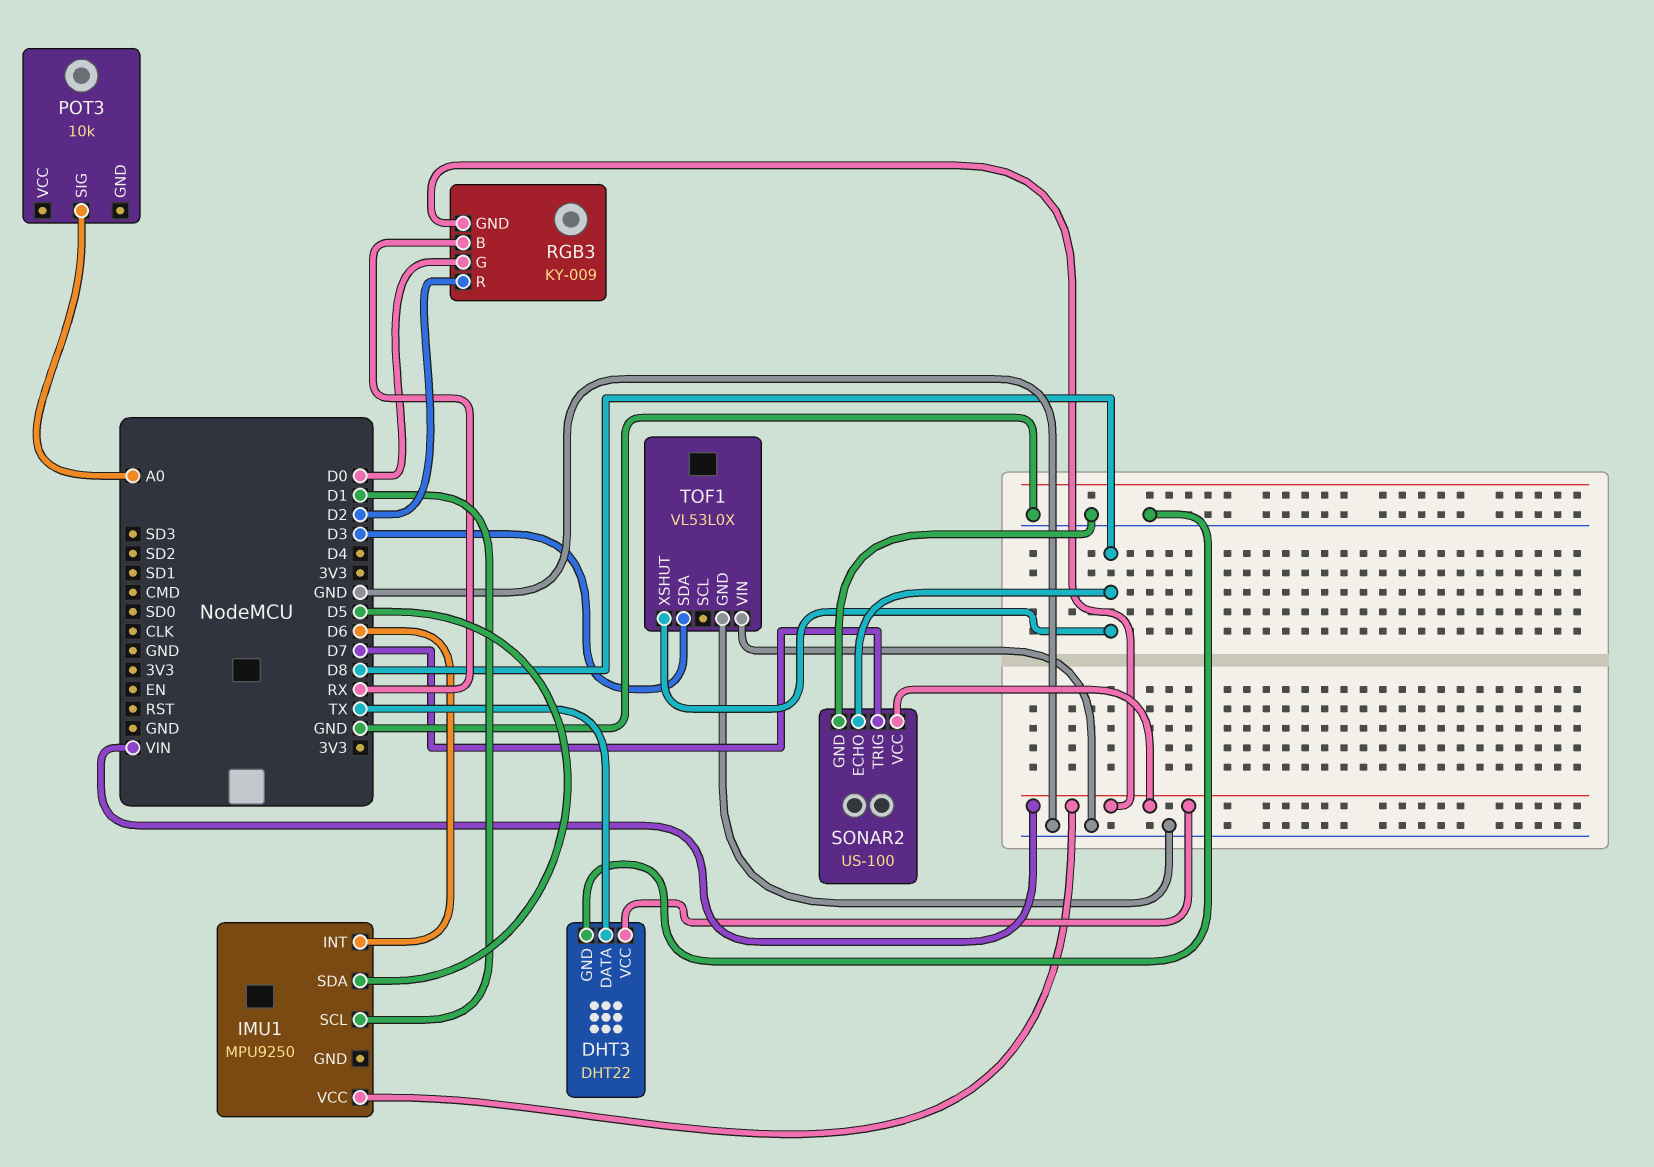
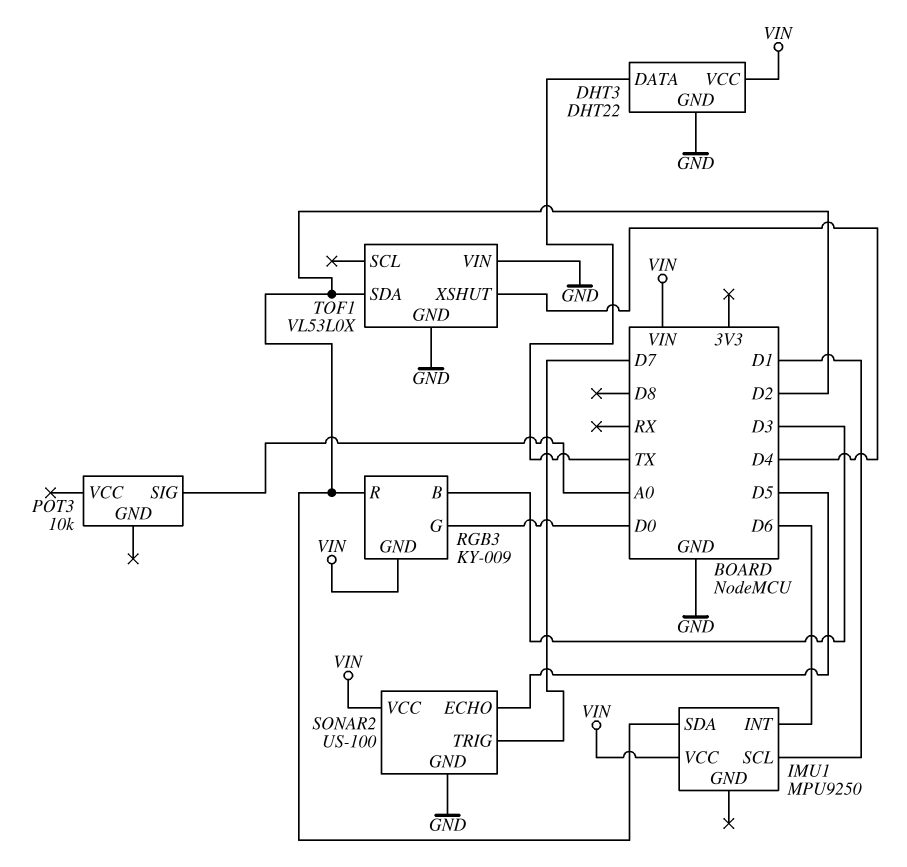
IMU1 pin SDA: D5 -> D2
RGB3 pin B: RX -> D3
SONAR2 pin ECHO: D8 -> D5
TOF1 pin SDA: D3 -> D2
TOF1 pin XSHUT: D8 -> D4

